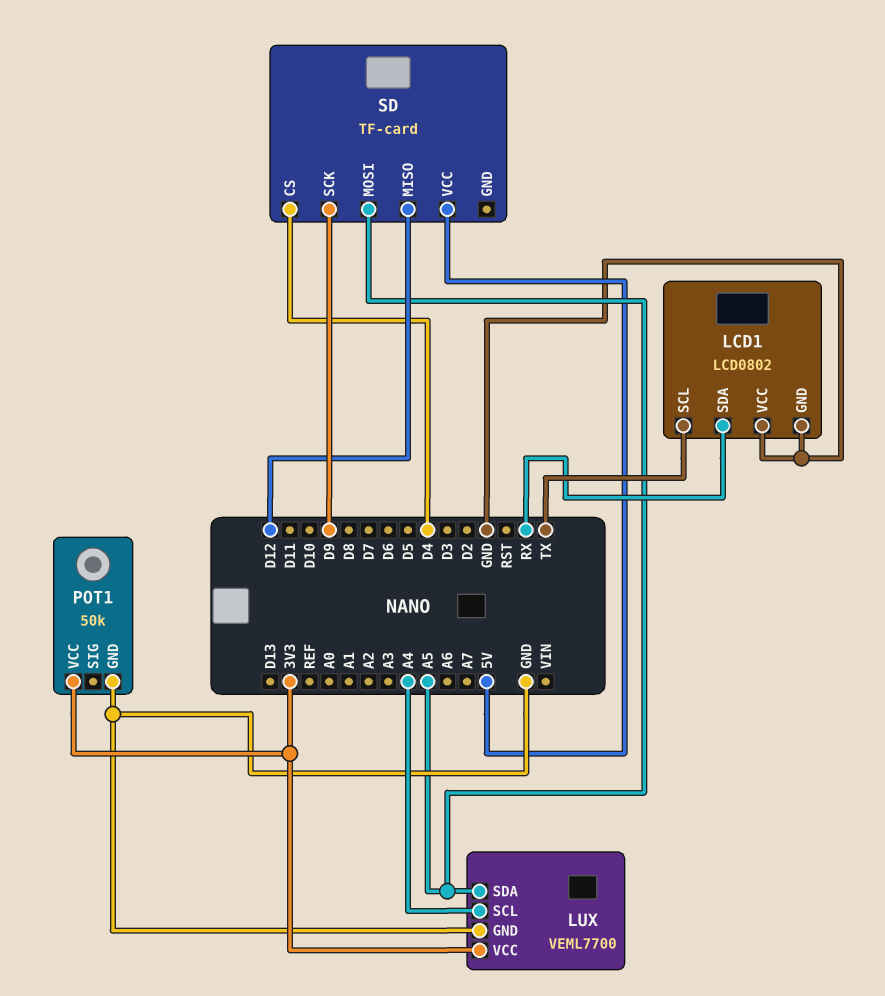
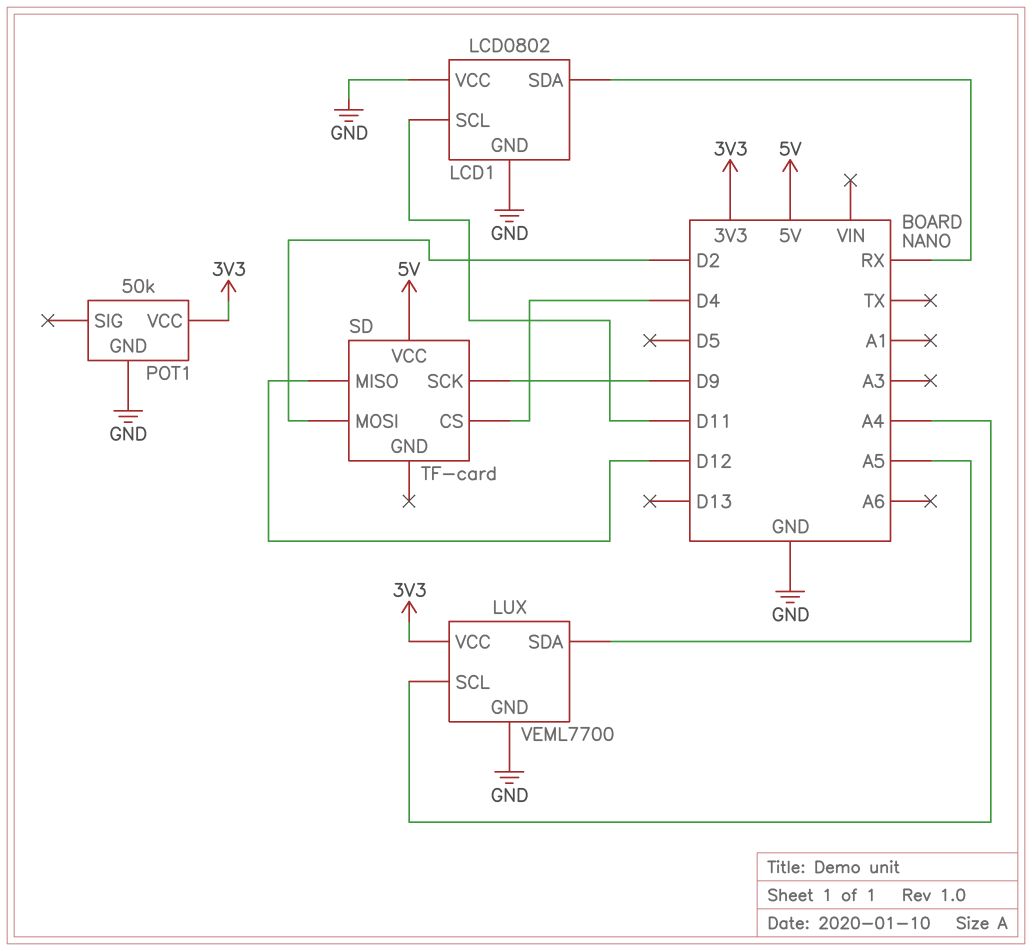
LCD1 pin SCL: TX -> D11
SD pin MOSI: A5 -> D2

